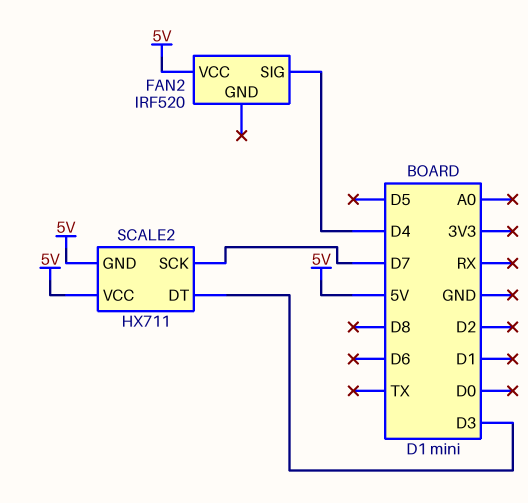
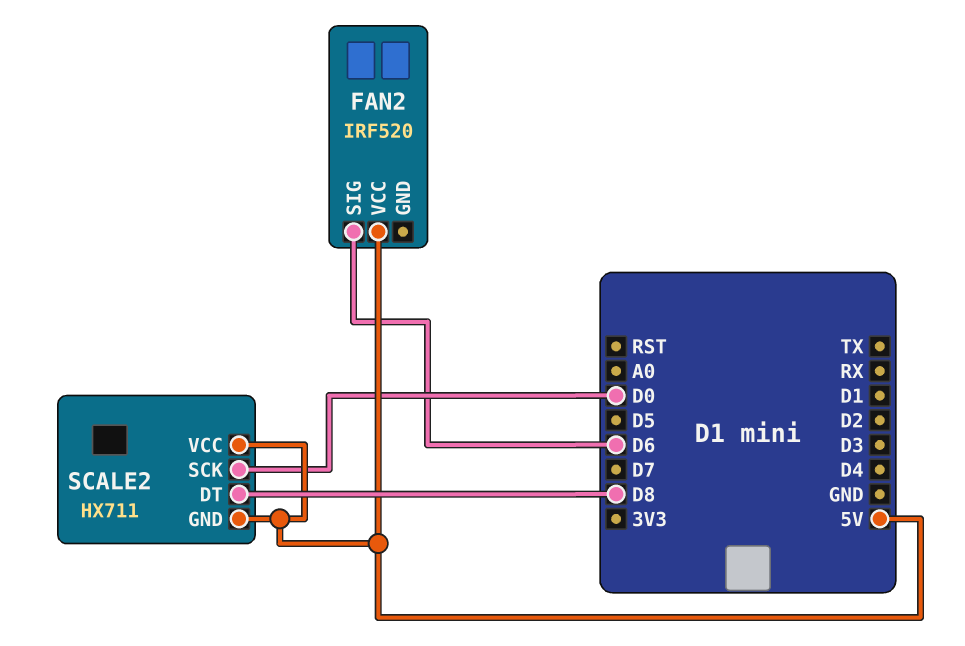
FAN2 pin SIG: D4 -> D6
SCALE2 pin DT: D3 -> D8
SCALE2 pin SCK: D7 -> D0

